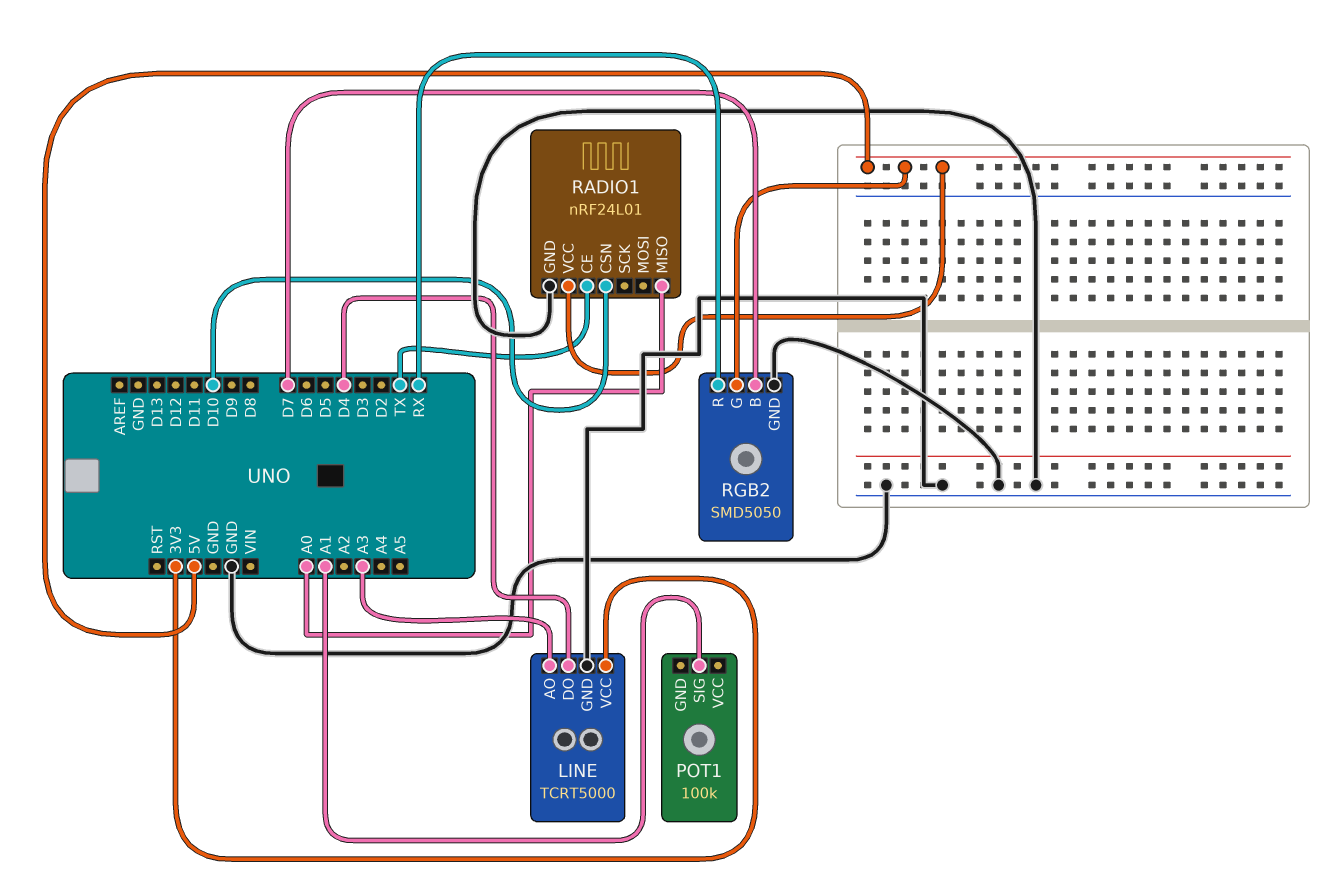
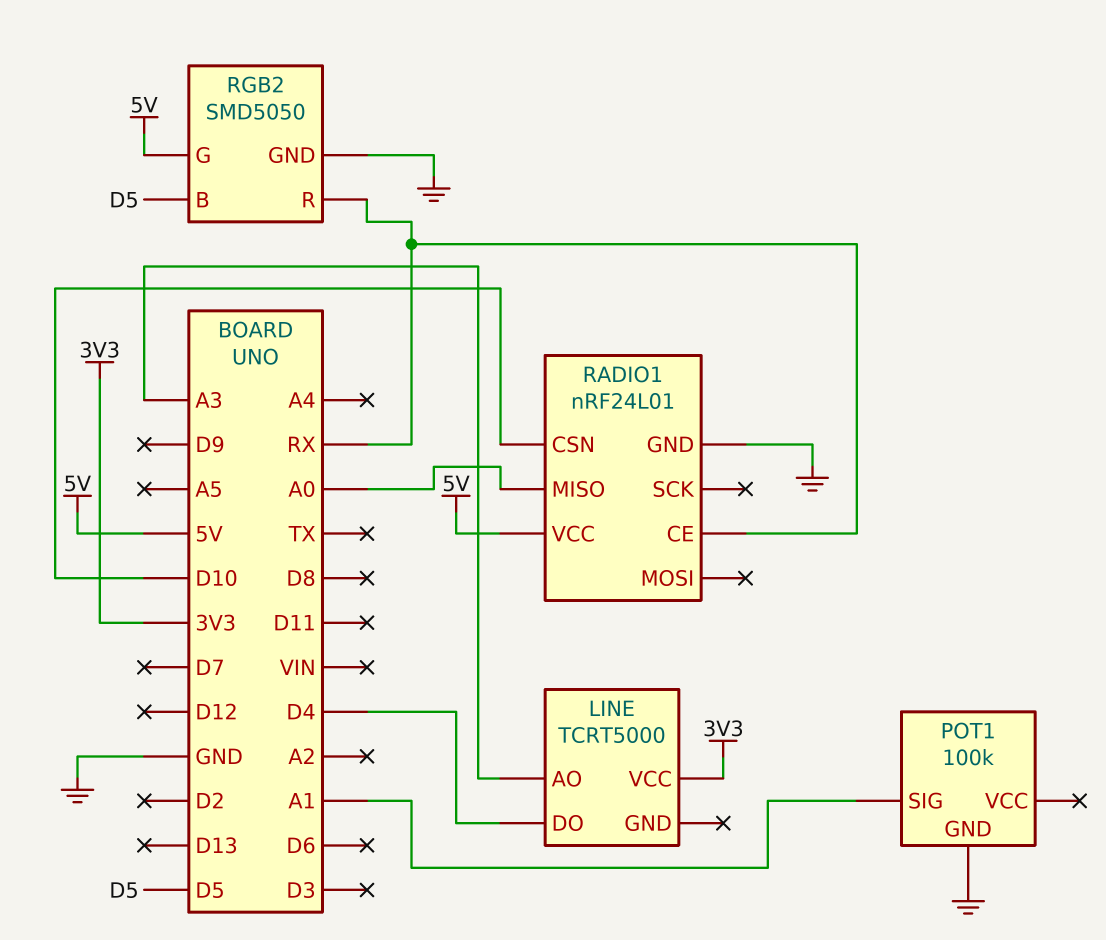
LINE pin GND: GND -> none
POT1 pin GND: none -> GND
RADIO1 pin CE: TX -> RX
RGB2 pin B: D7 -> D5

